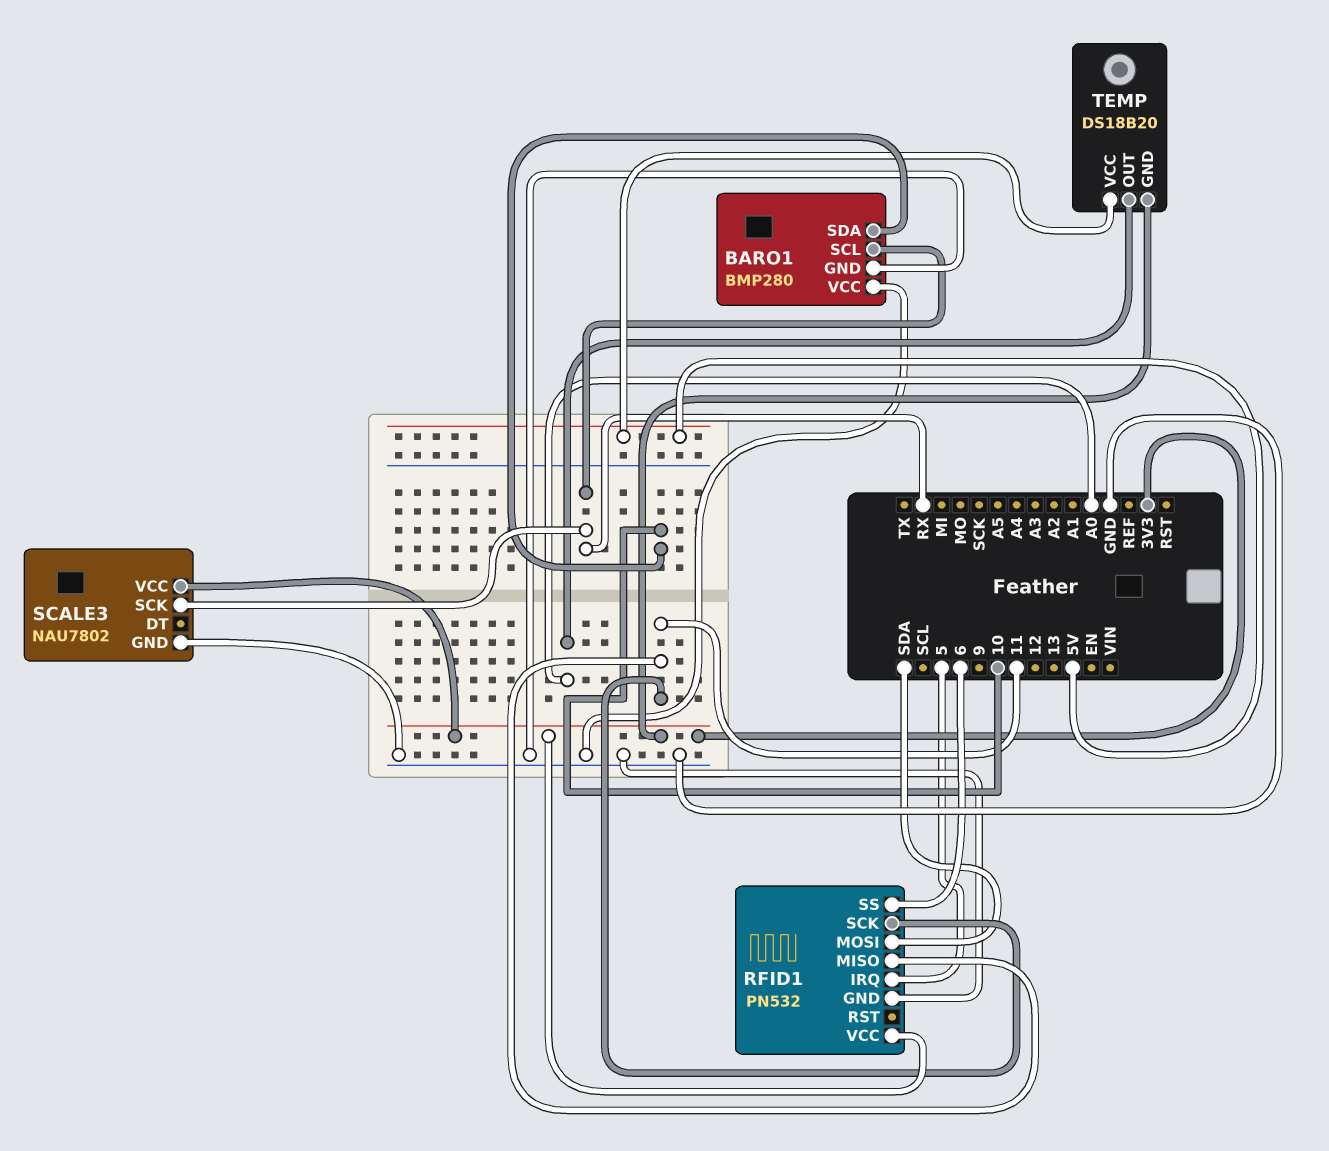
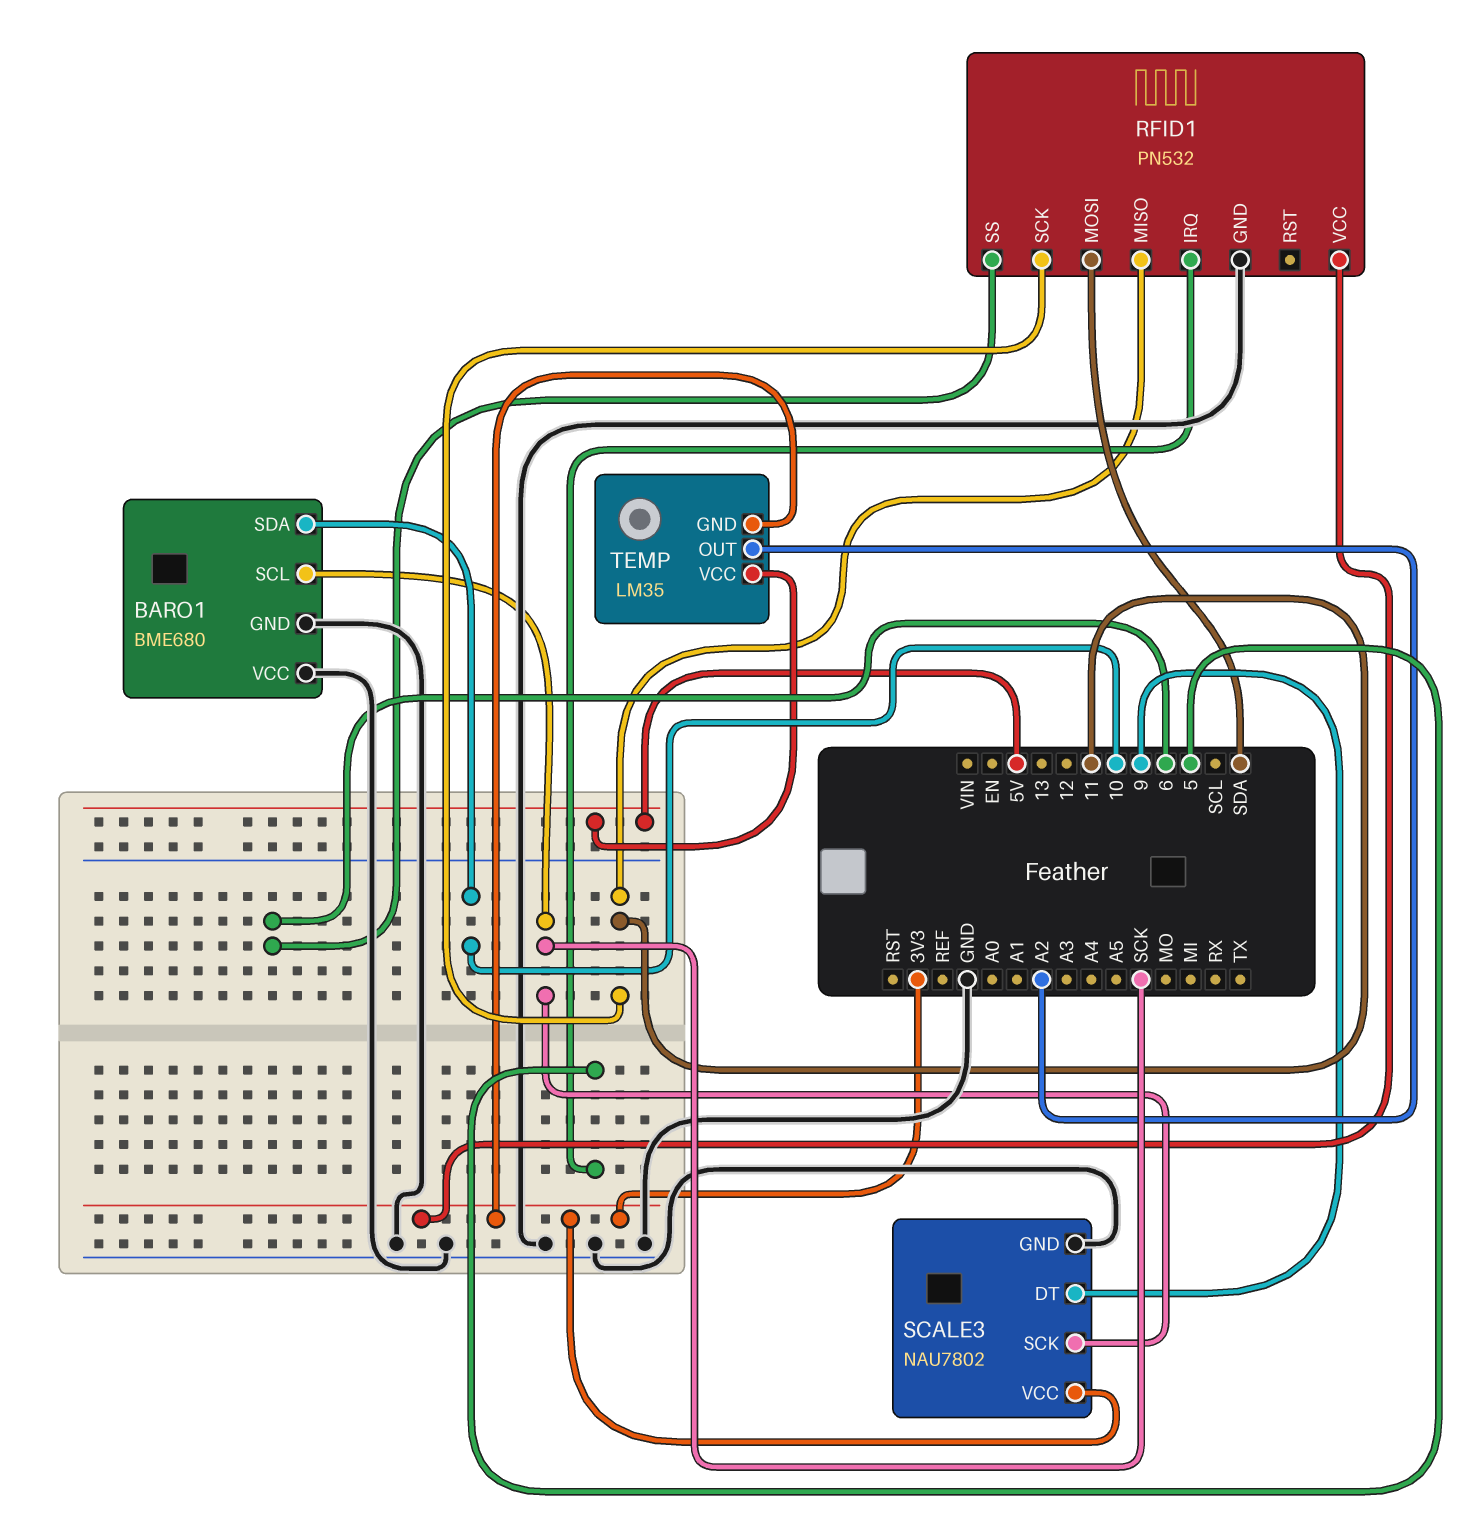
BARO1: BMP280 -> BME680
BARO1 pin SCL: RX -> SCK
SCALE3 pin DT: none -> 9
SCALE3 pin SCK: RX -> SCK
TEMP: DS18B20 -> LM35
TEMP pin OUT: A0 -> A2

